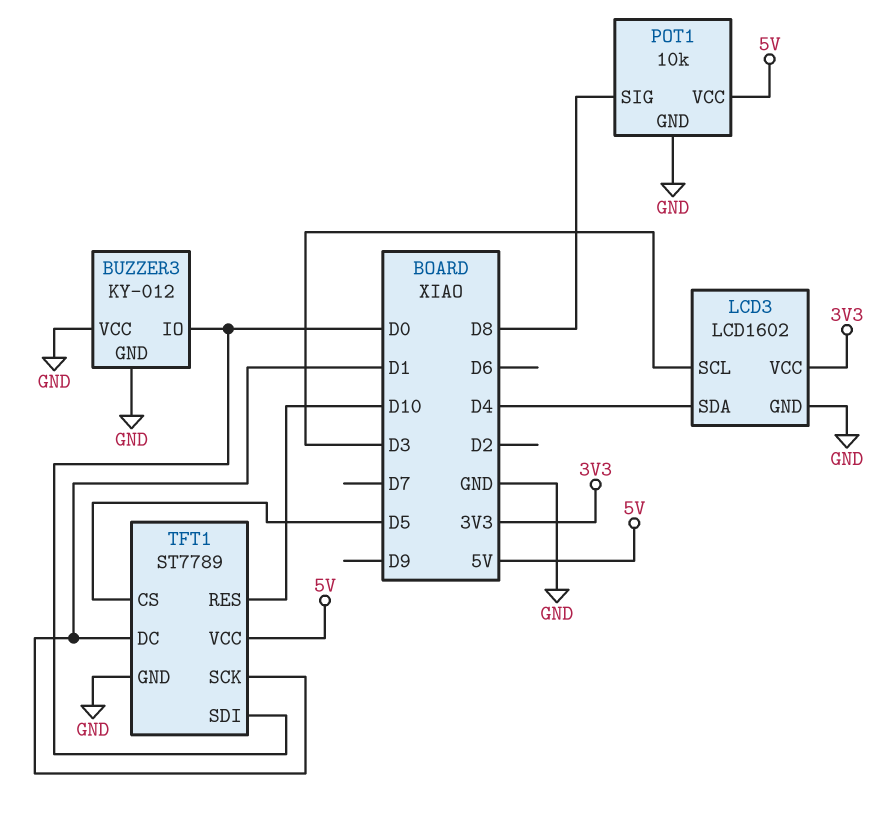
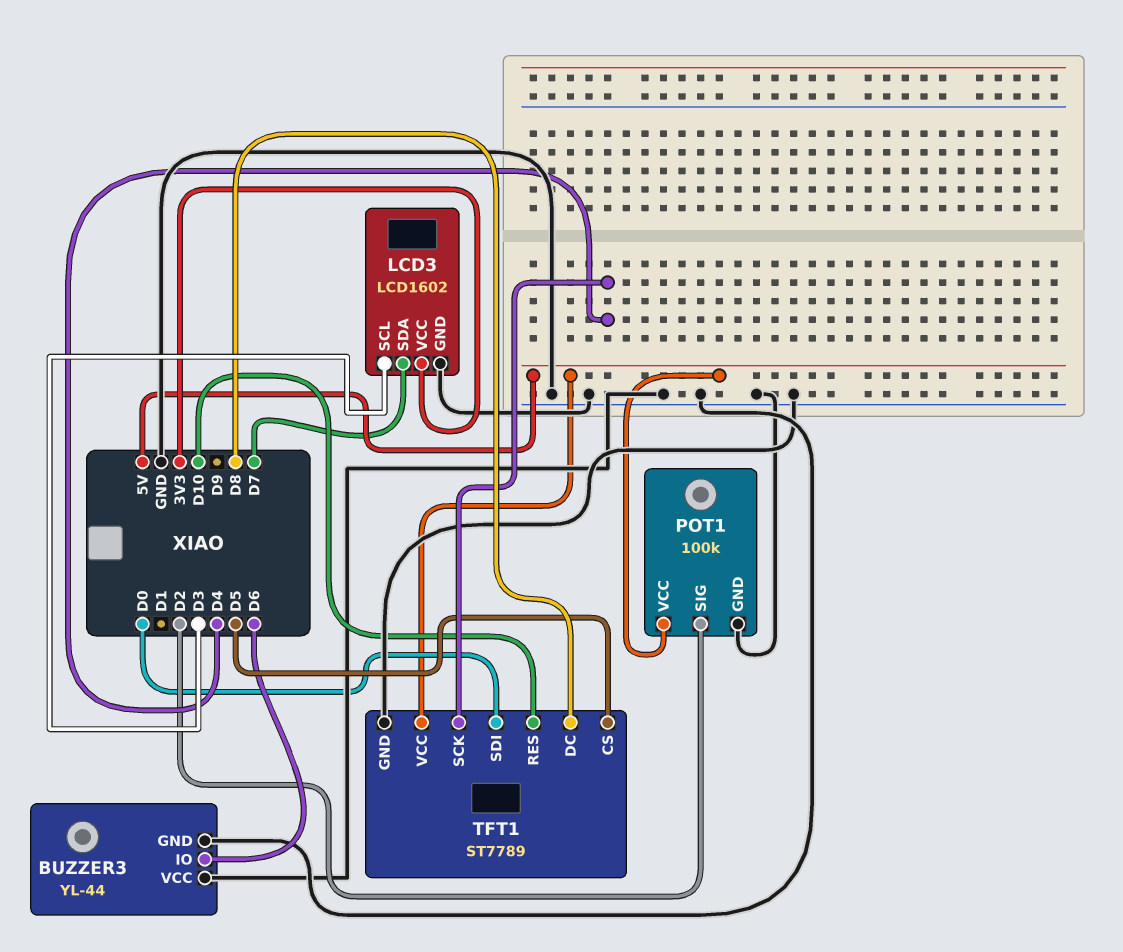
BUZZER3: KY-012 -> YL-44
BUZZER3 pin IO: D0 -> D6
LCD3 pin SDA: D4 -> D7
POT1: 10k -> 100k
POT1 pin SIG: D8 -> D2
TFT1 pin DC: D1 -> D8
TFT1 pin SCK: D1 -> D4

